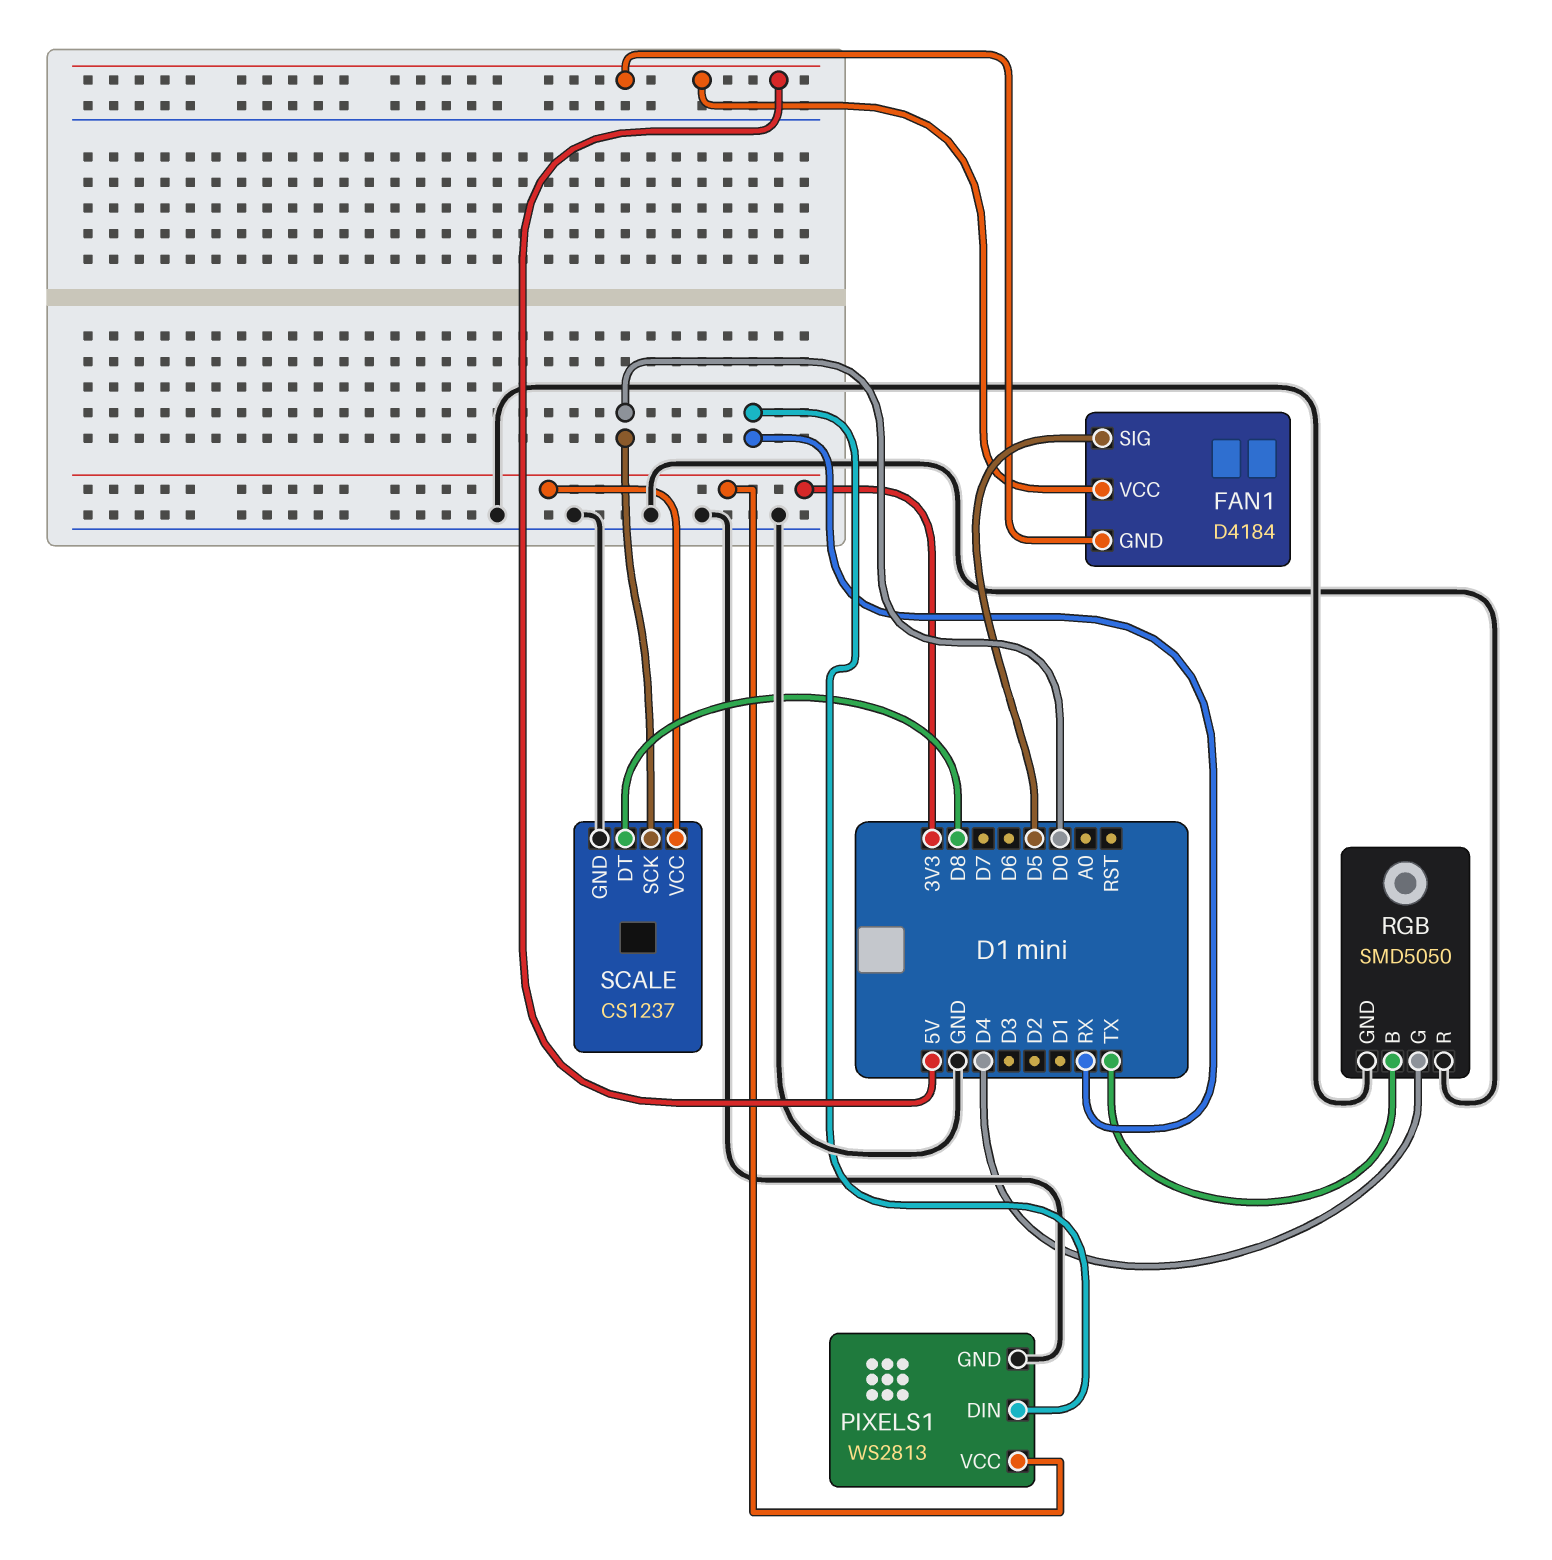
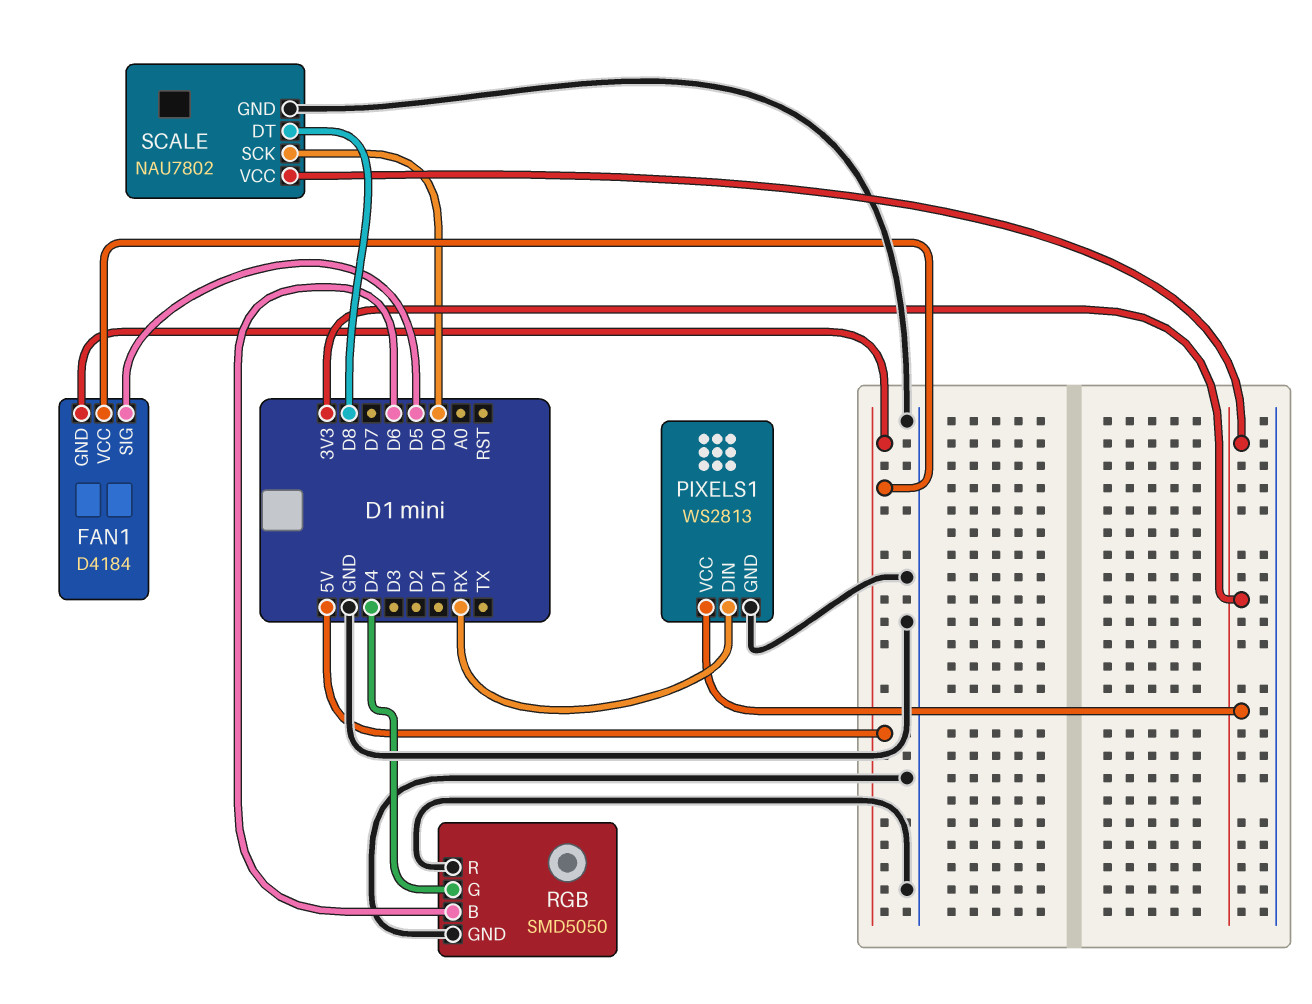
RGB pin B: TX -> D6
SCALE: CS1237 -> NAU7802

